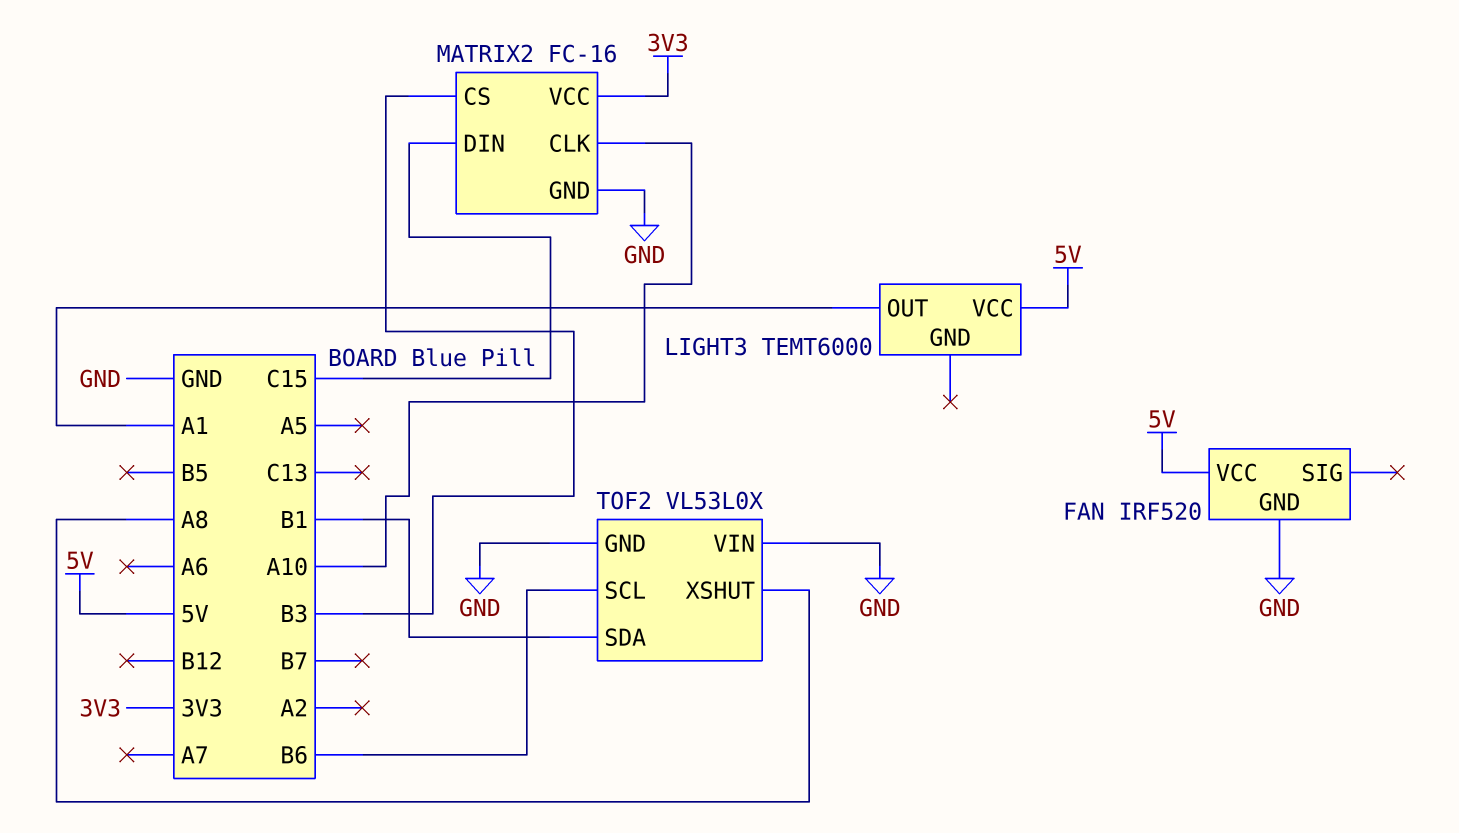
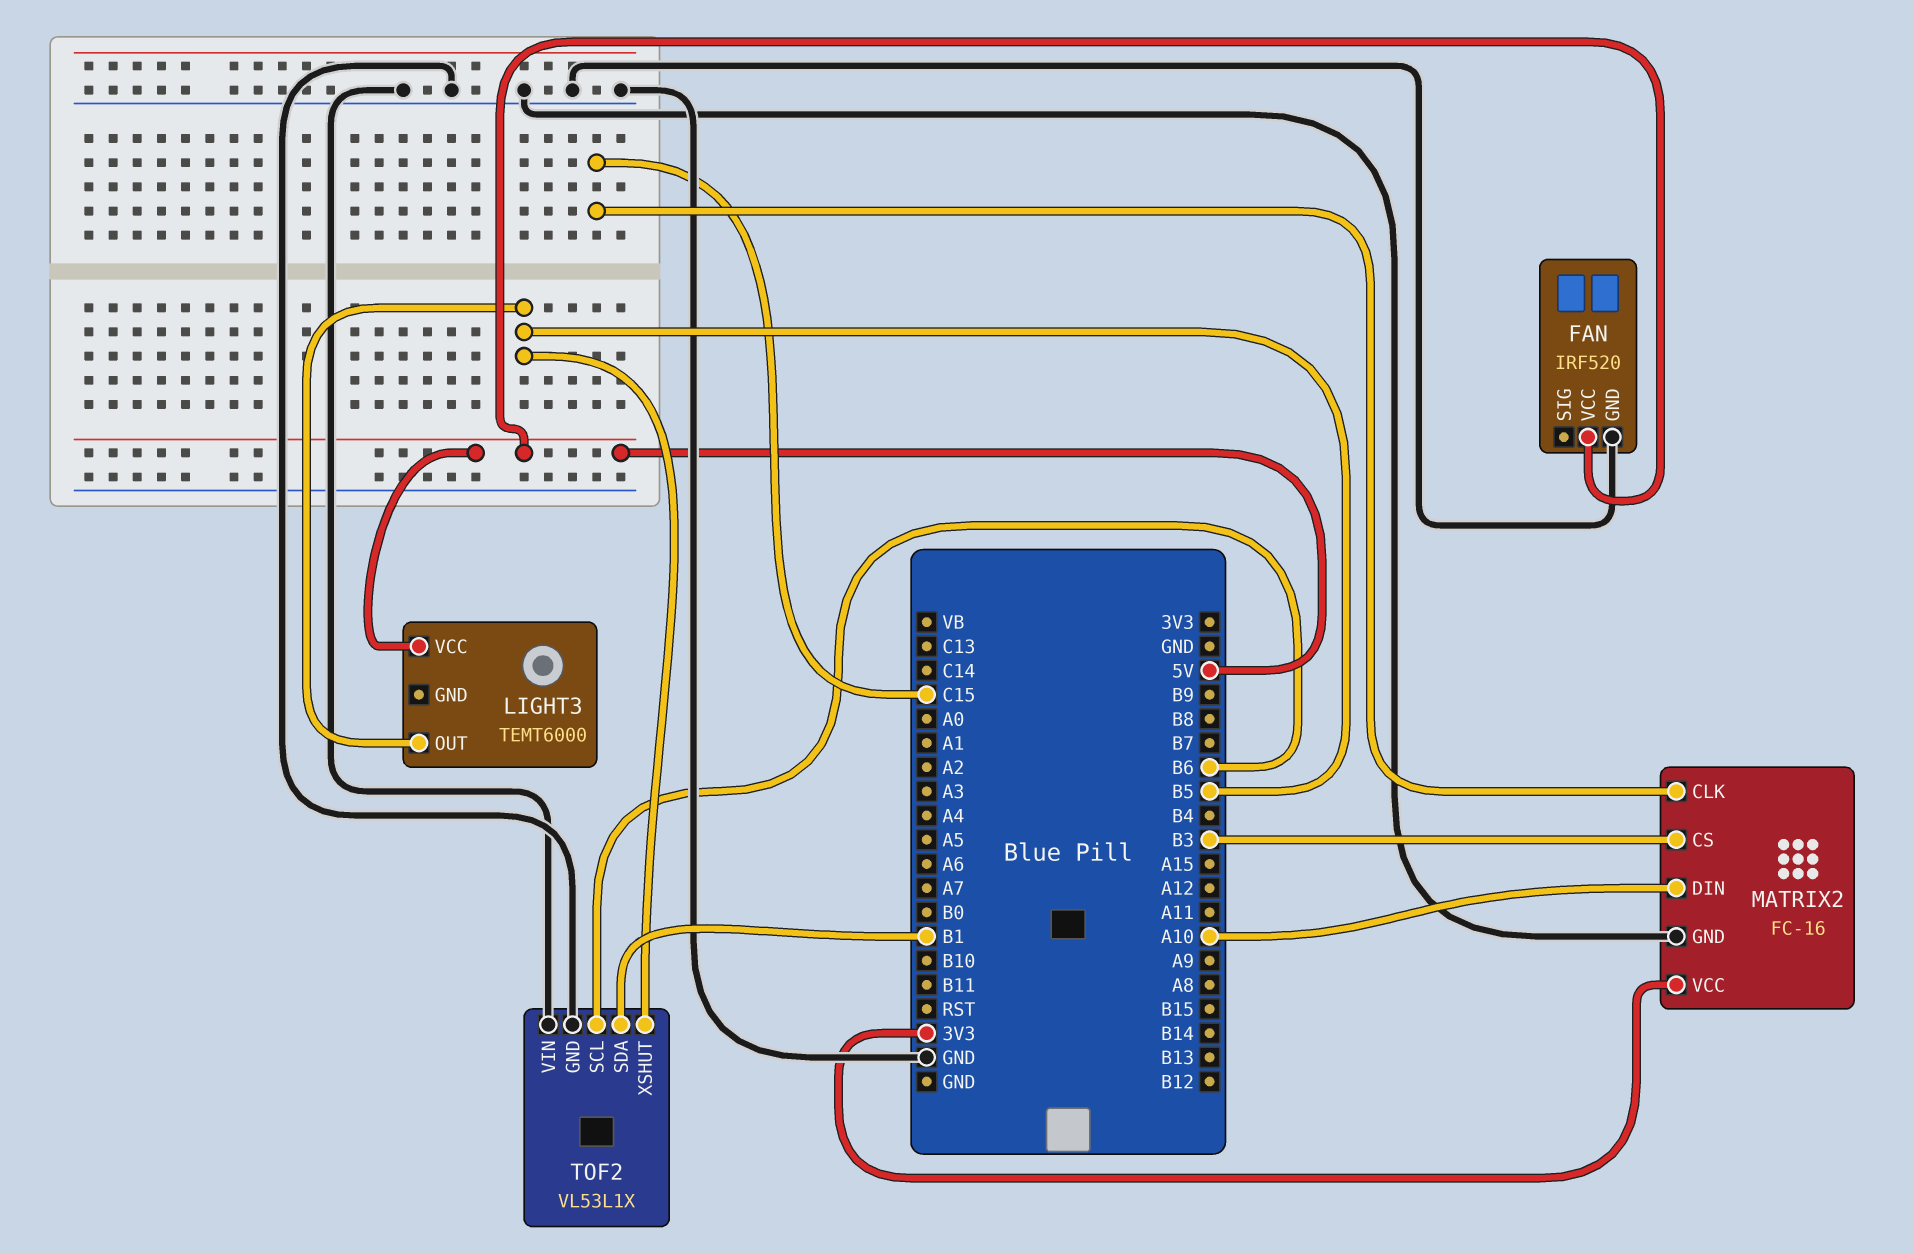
LIGHT3 pin OUT: A1 -> B5
MATRIX2 pin CLK: A10 -> C15
MATRIX2 pin DIN: C15 -> A10
TOF2: VL53L0X -> VL53L1X
TOF2 pin XSHUT: A8 -> B5

